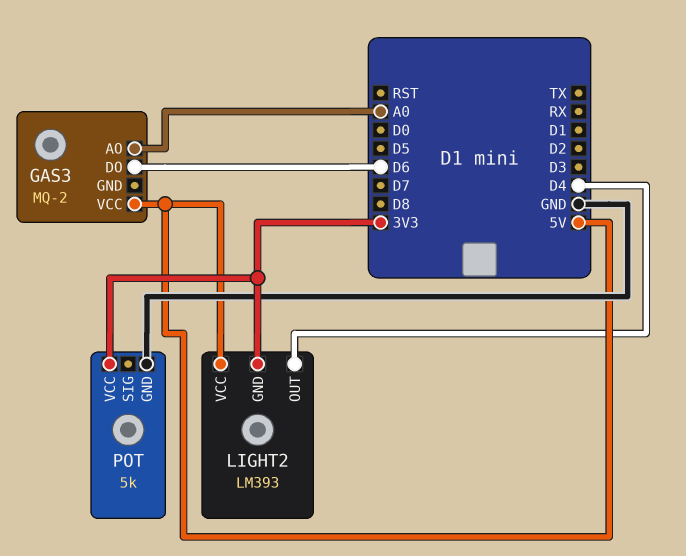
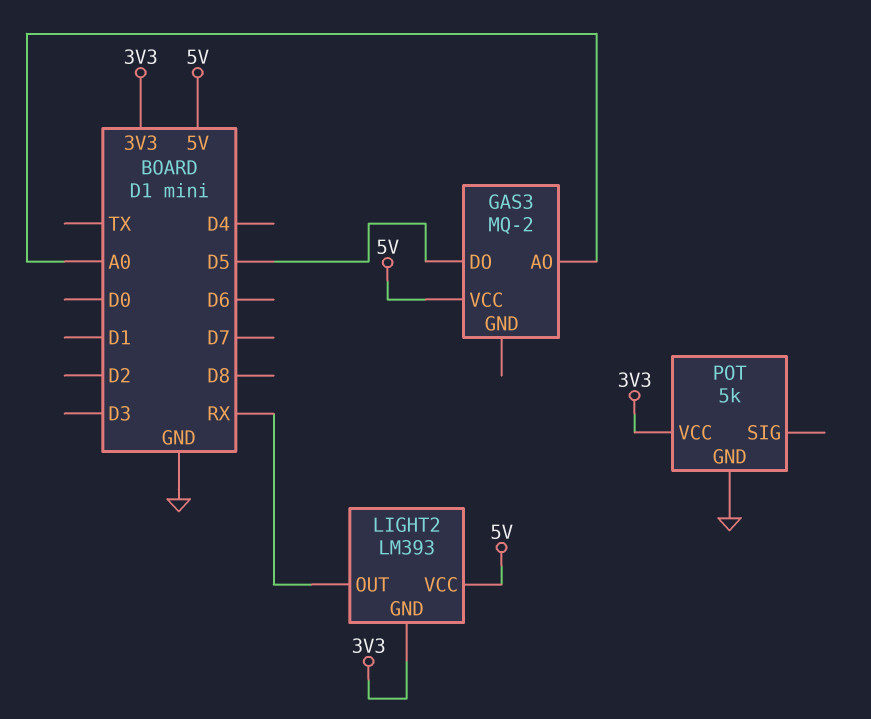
GAS3 pin DO: D6 -> D5
LIGHT2 pin OUT: D4 -> RX

